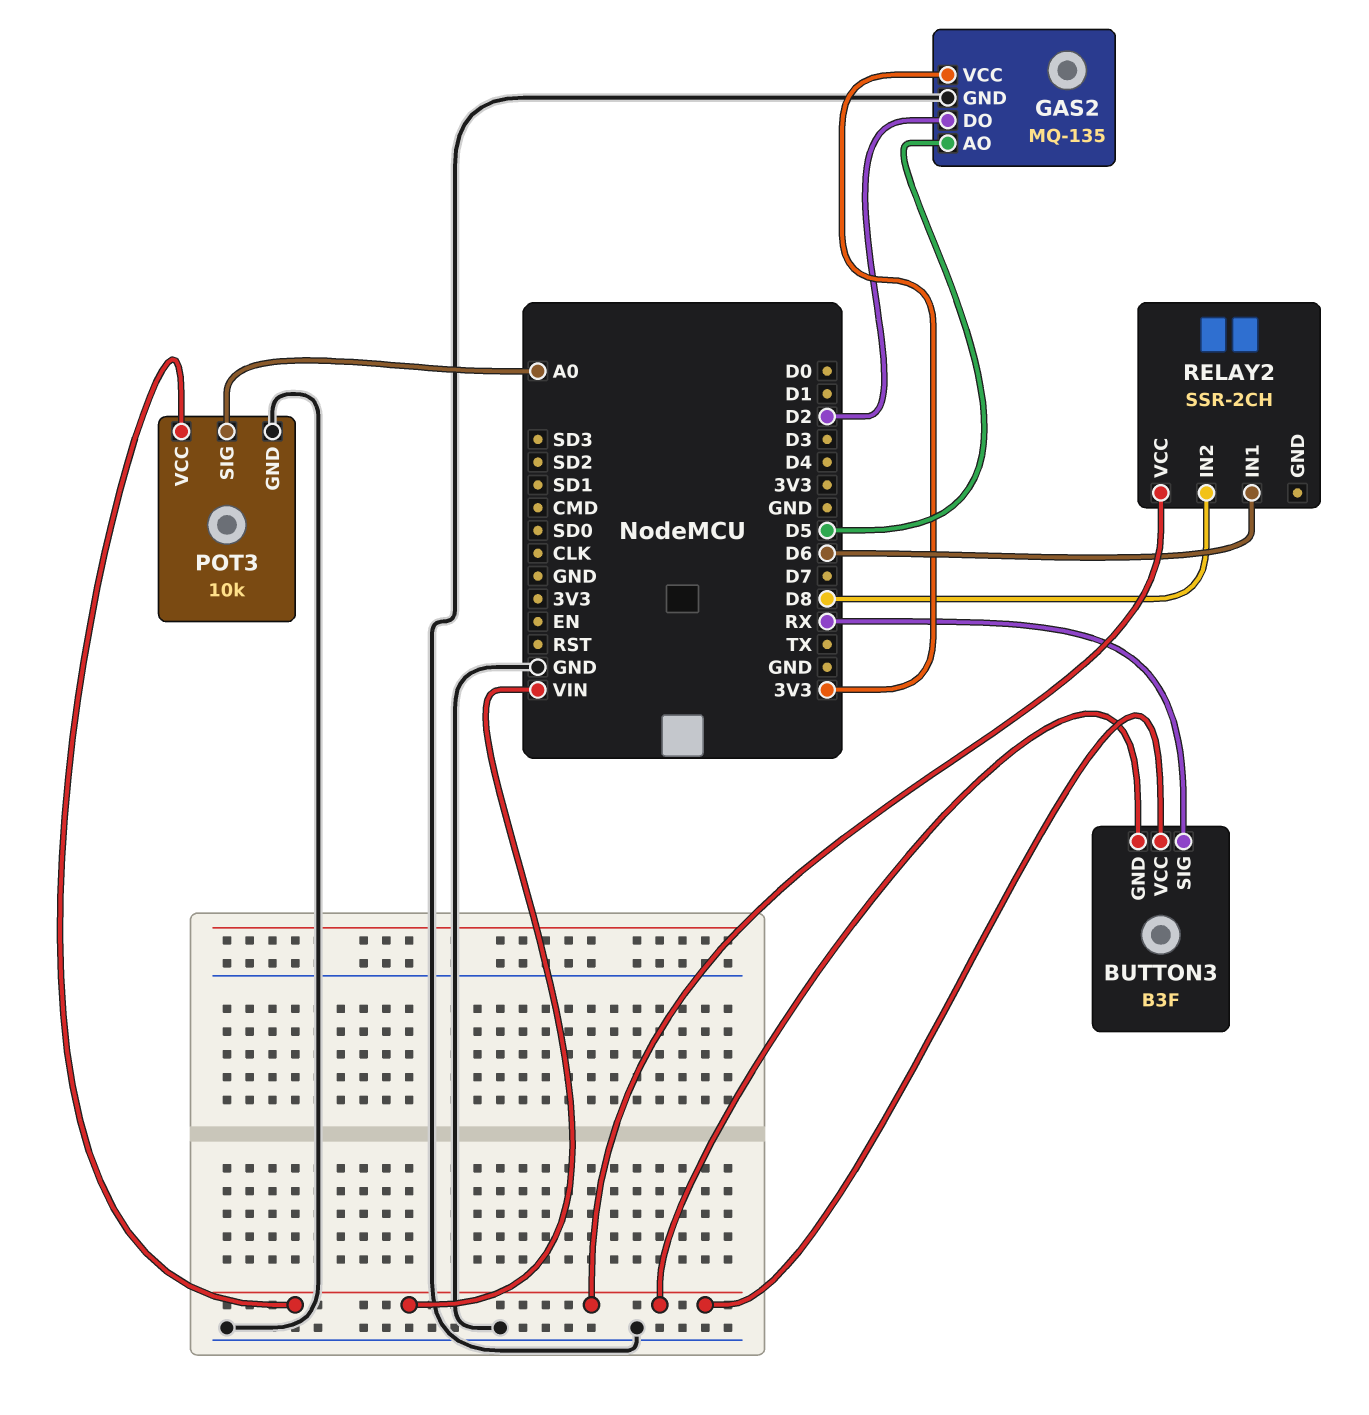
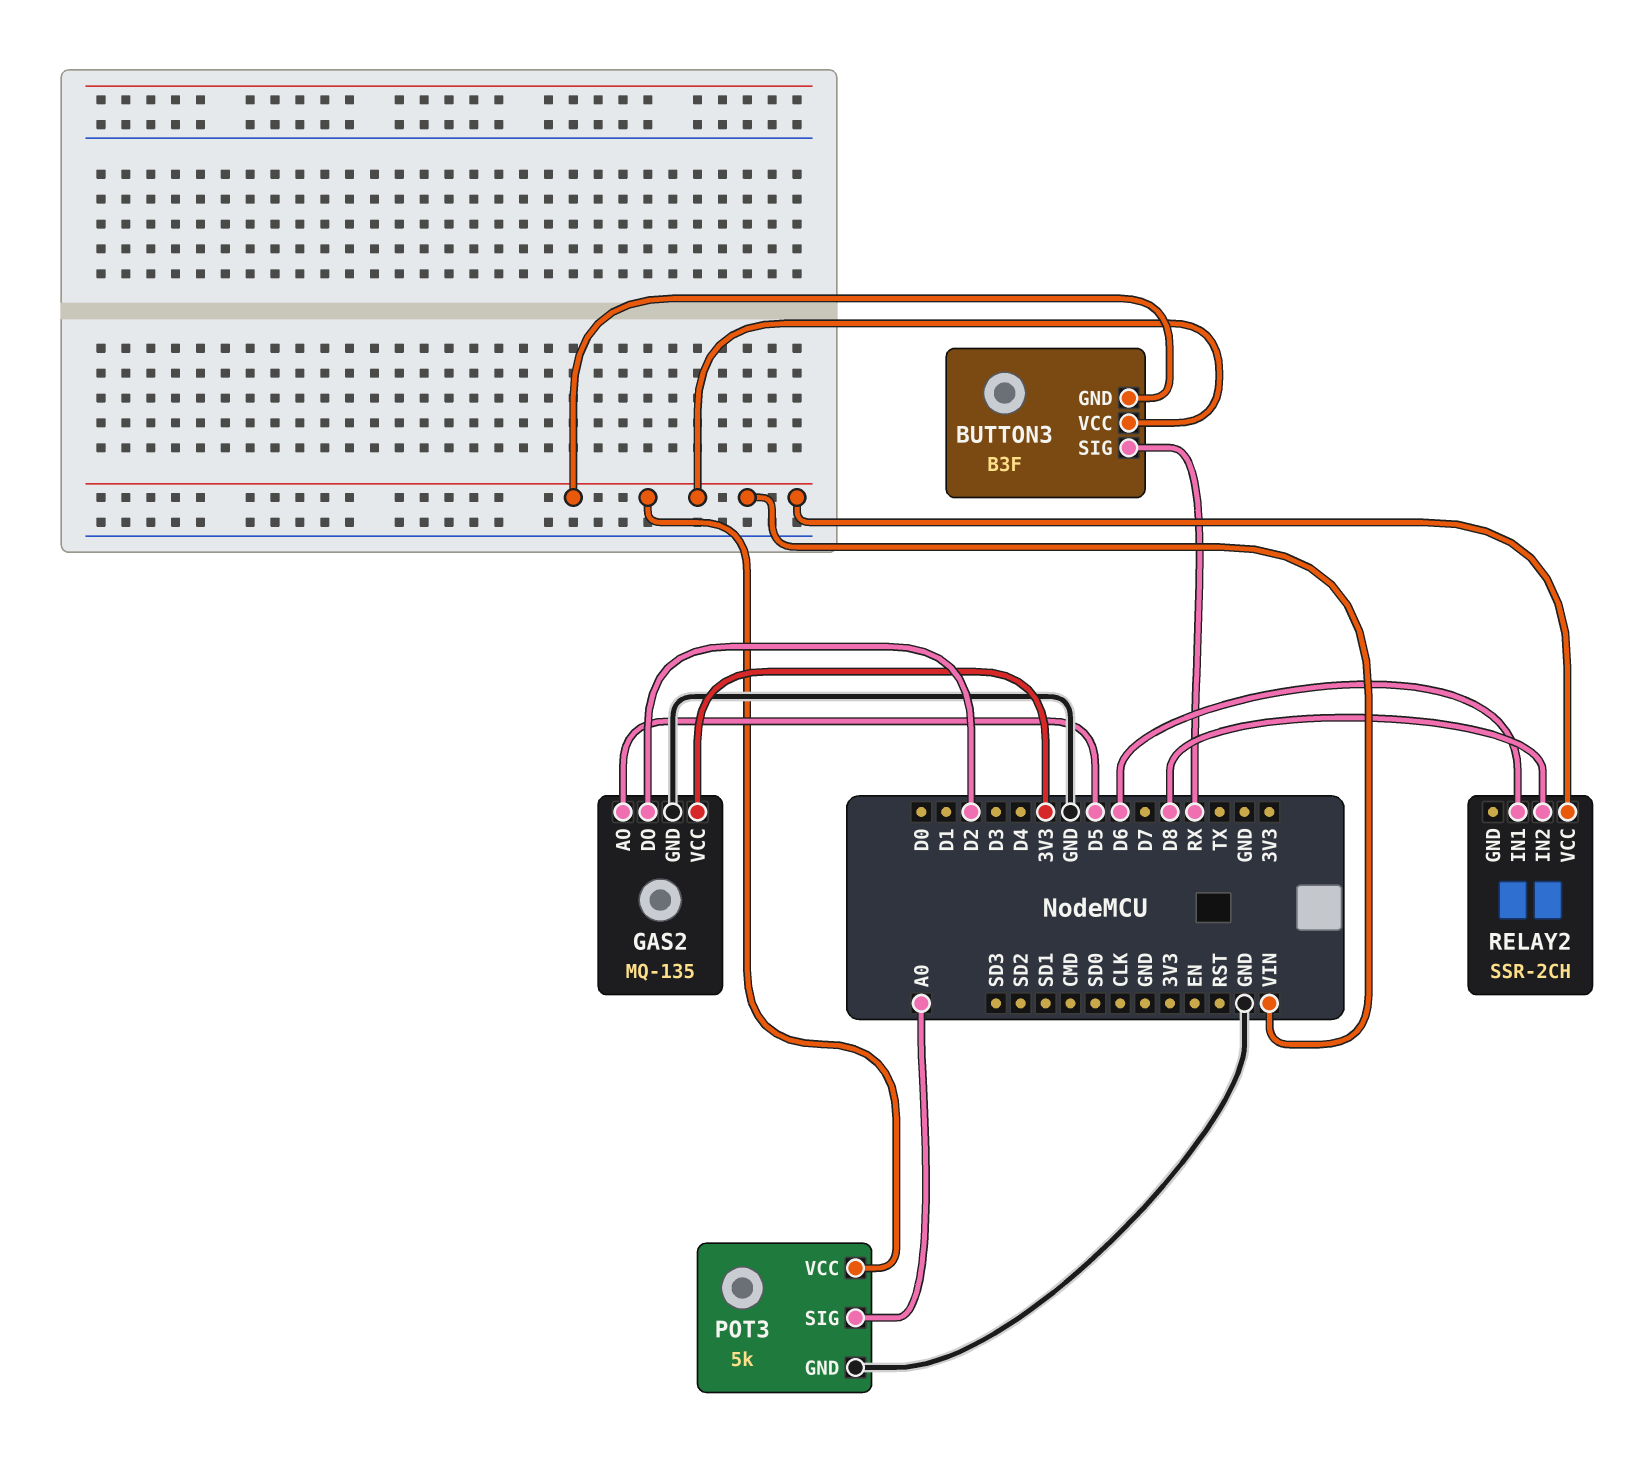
POT3: 10k -> 5k

